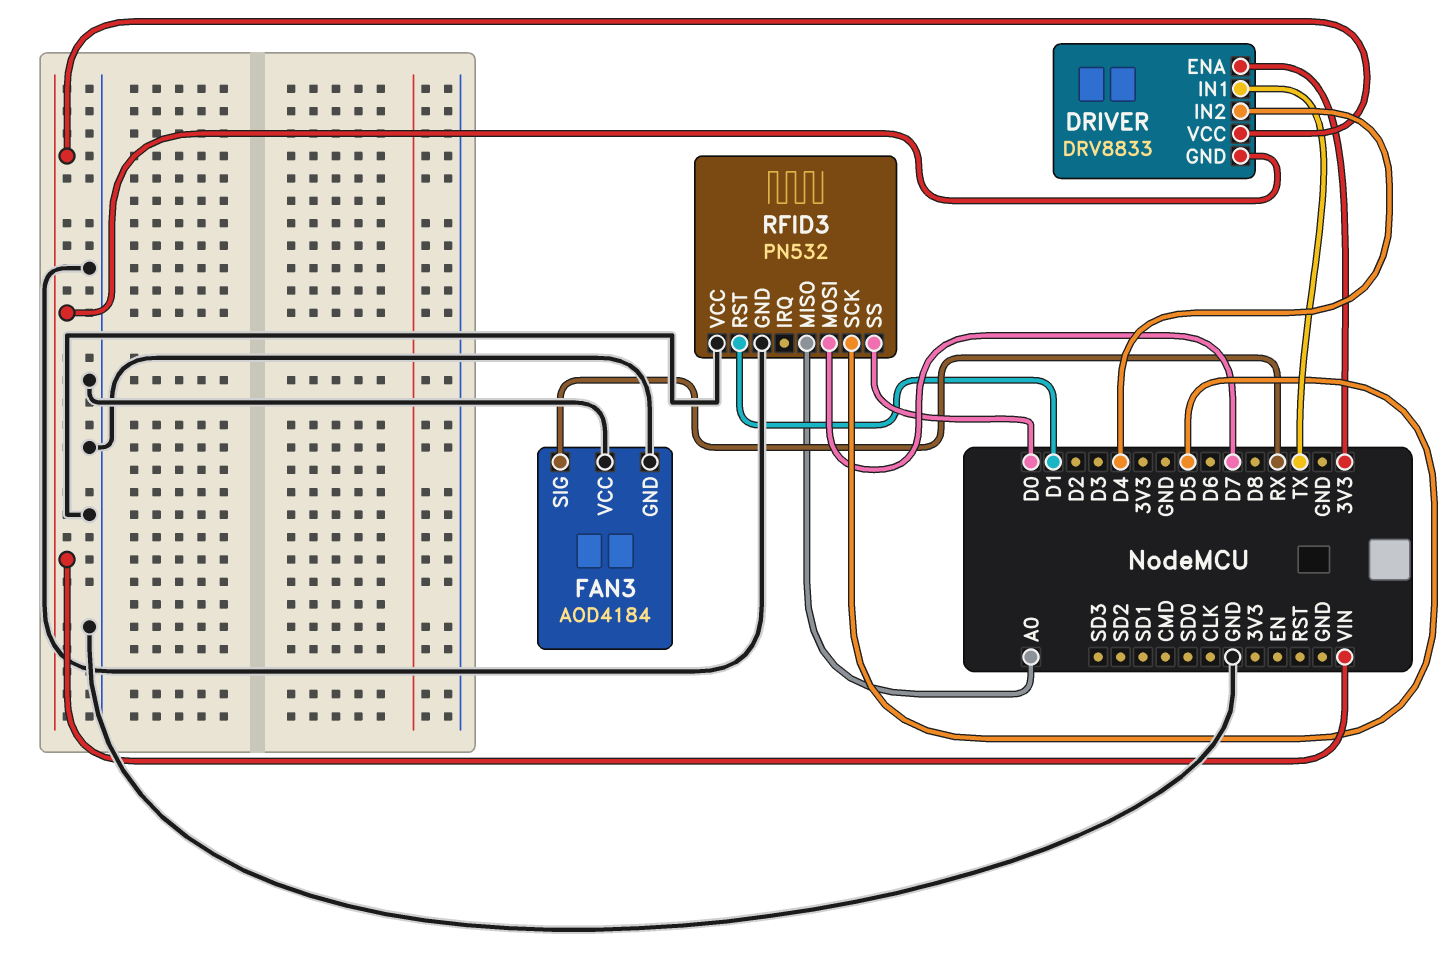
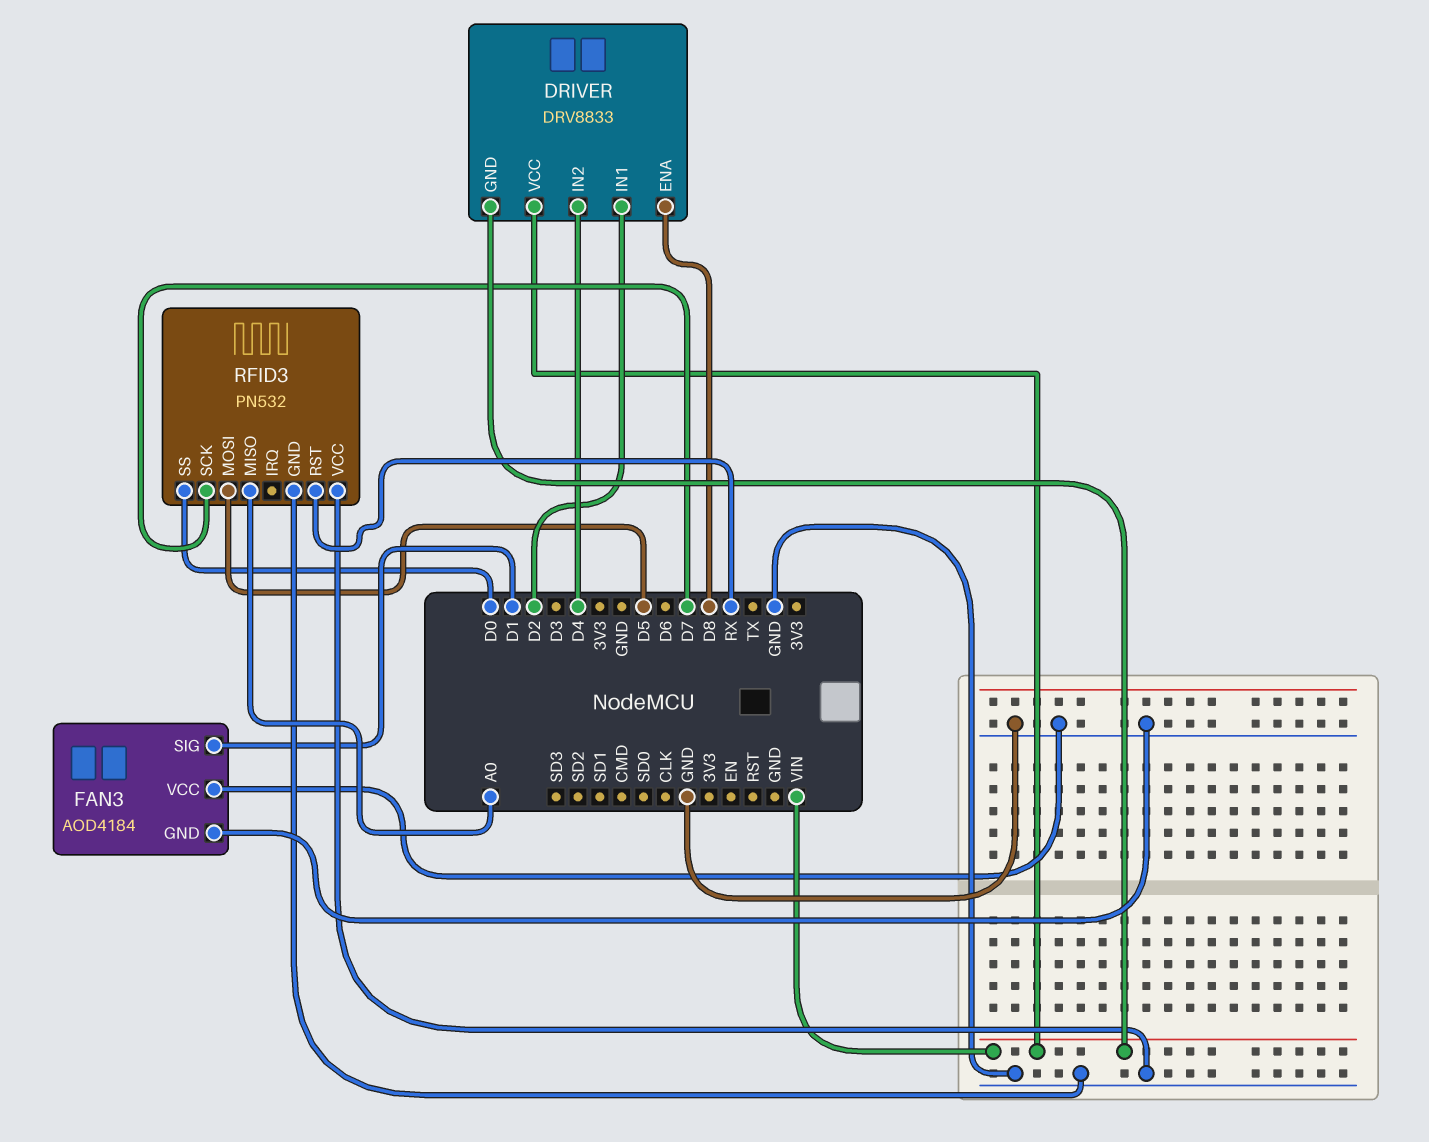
DRIVER pin ENA: 3V3 -> D8
DRIVER pin IN1: TX -> D2
FAN3 pin SIG: RX -> D1
RFID3 pin MOSI: D7 -> D5
RFID3 pin RST: D1 -> RX
RFID3 pin SCK: D5 -> D7

